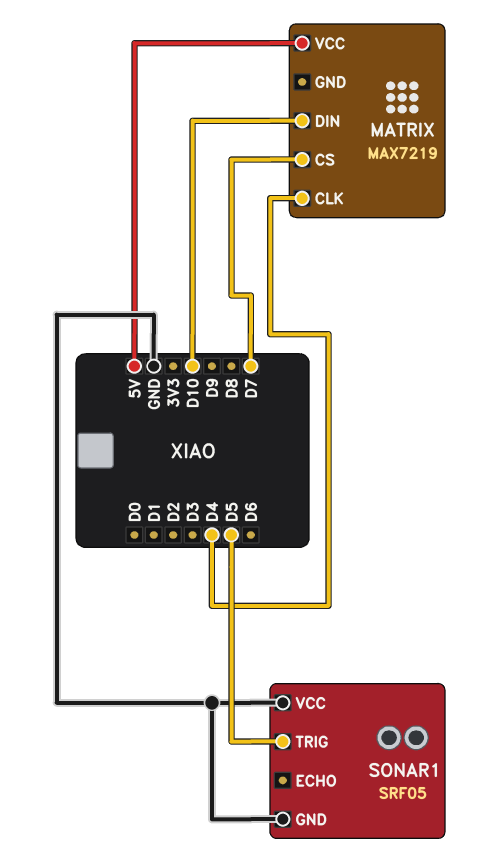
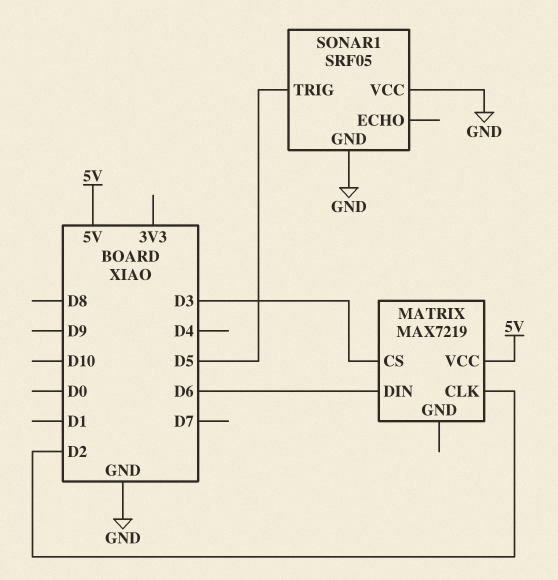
MATRIX pin CLK: D4 -> D2
MATRIX pin CS: D7 -> D3
MATRIX pin DIN: D10 -> D6

